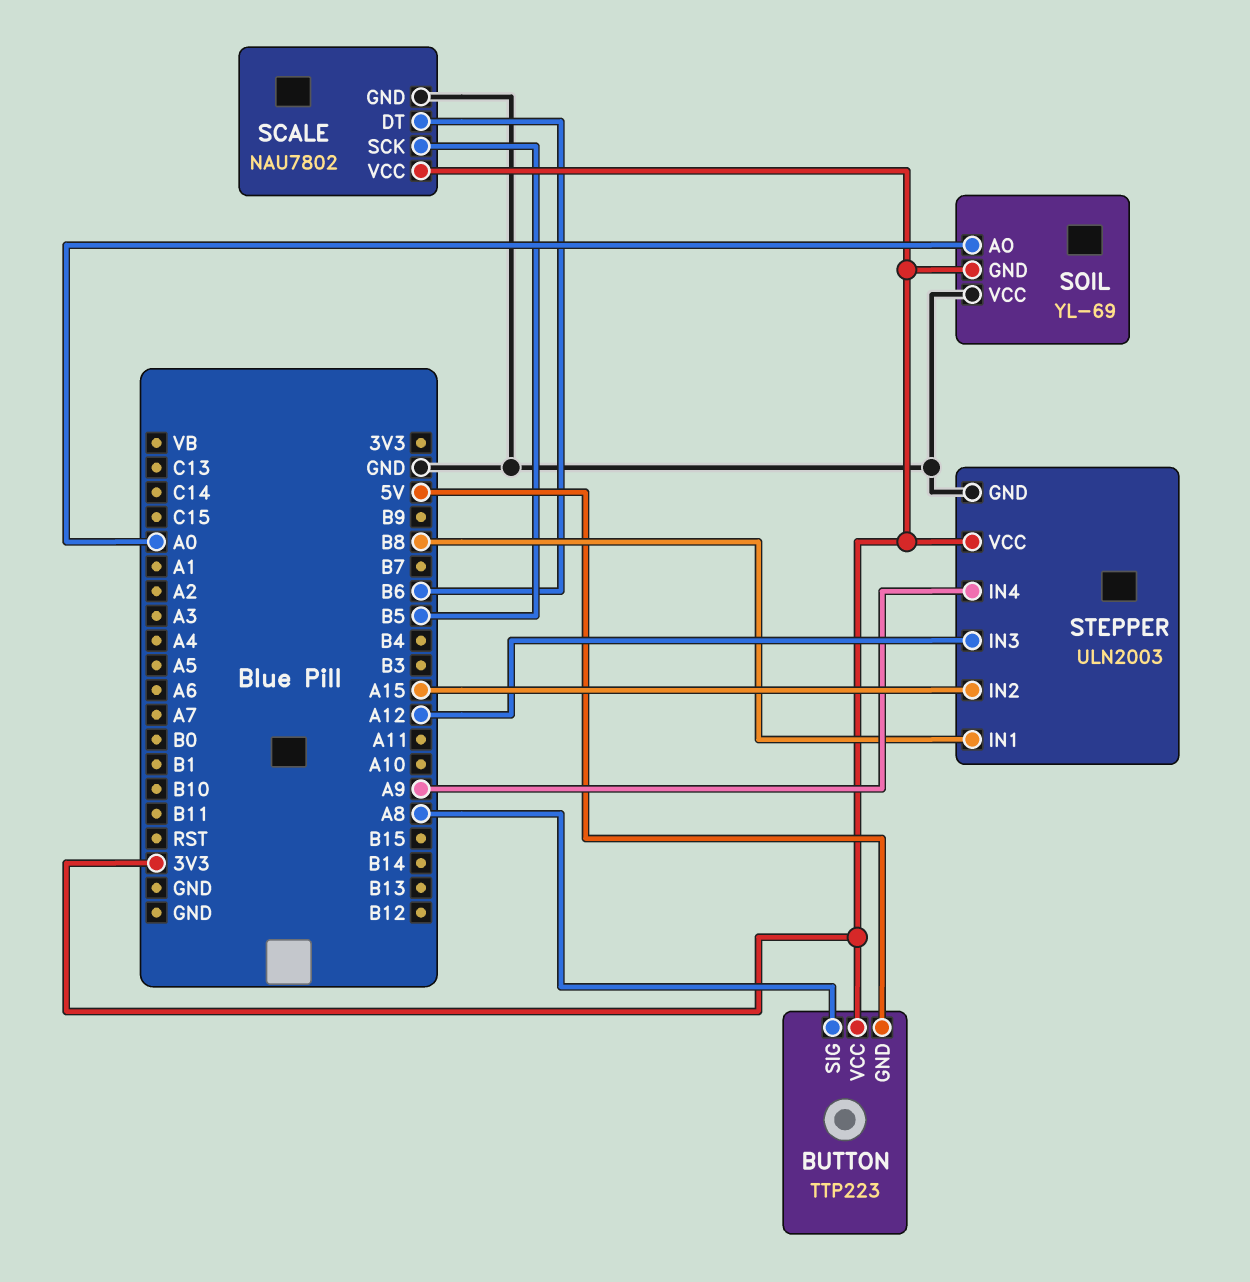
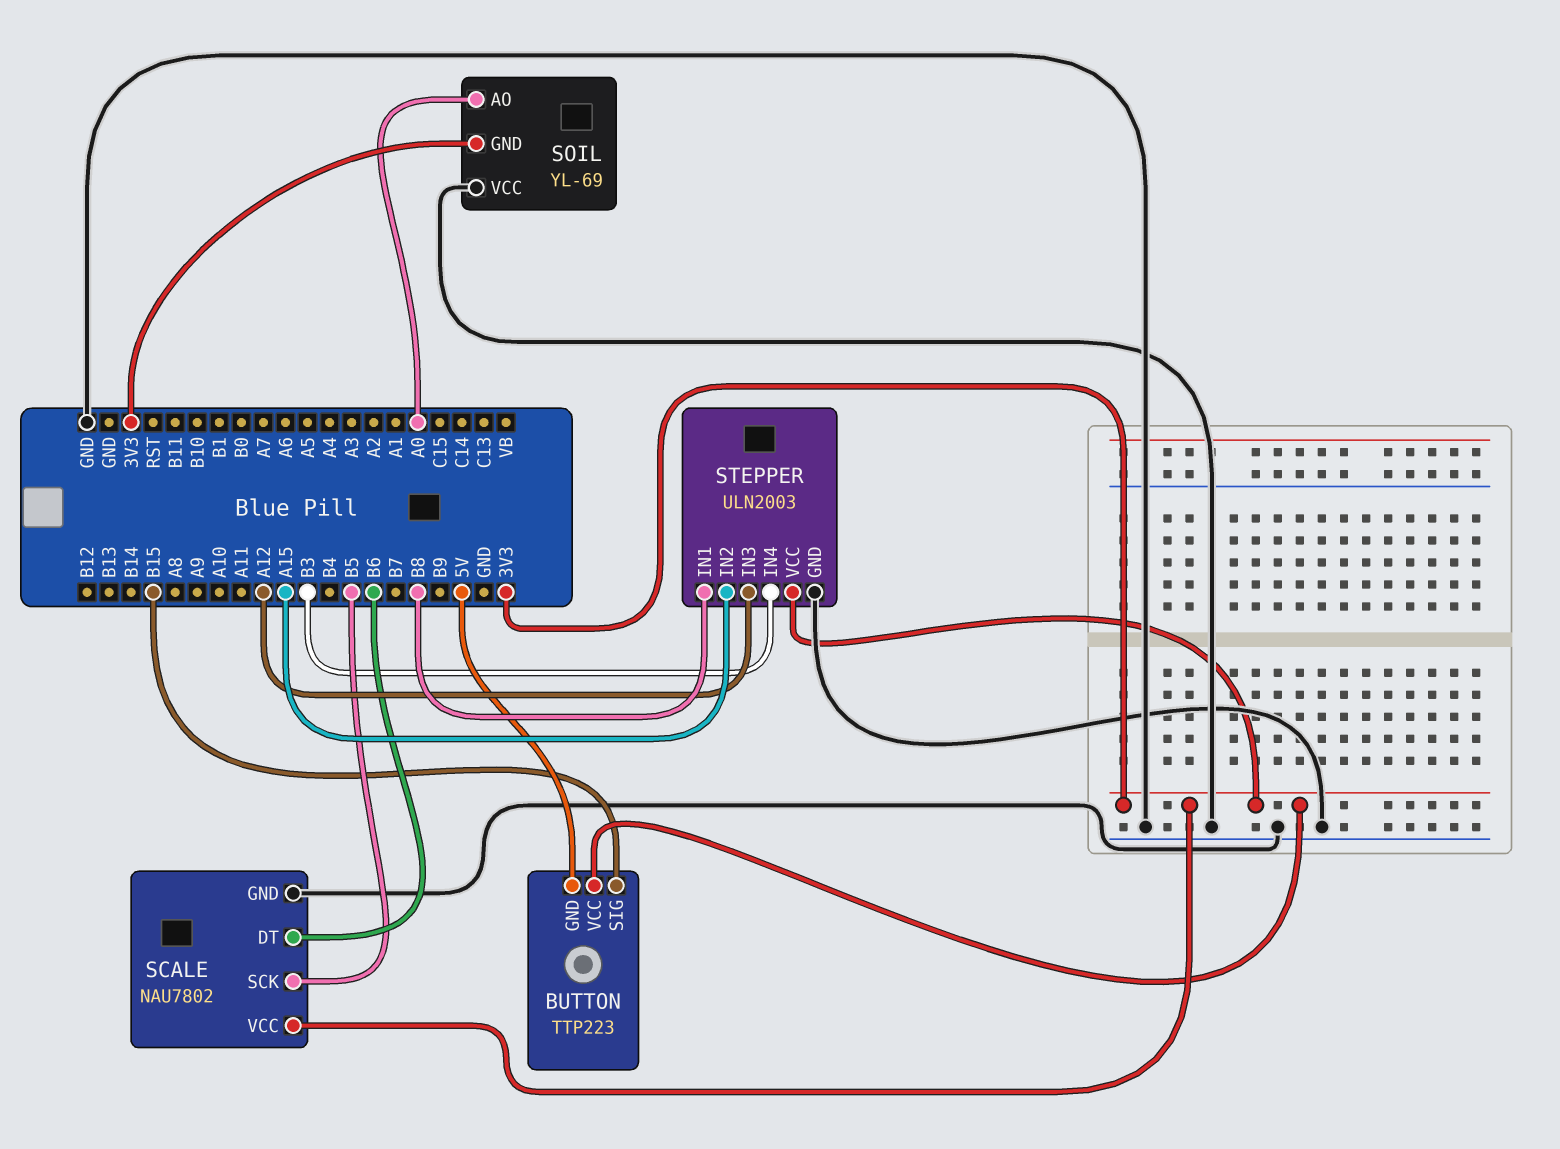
BUTTON pin SIG: A8 -> B15
STEPPER pin IN4: A9 -> B3

